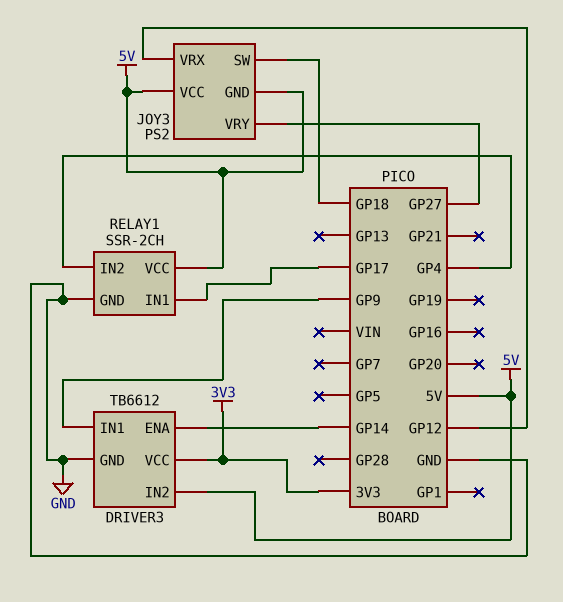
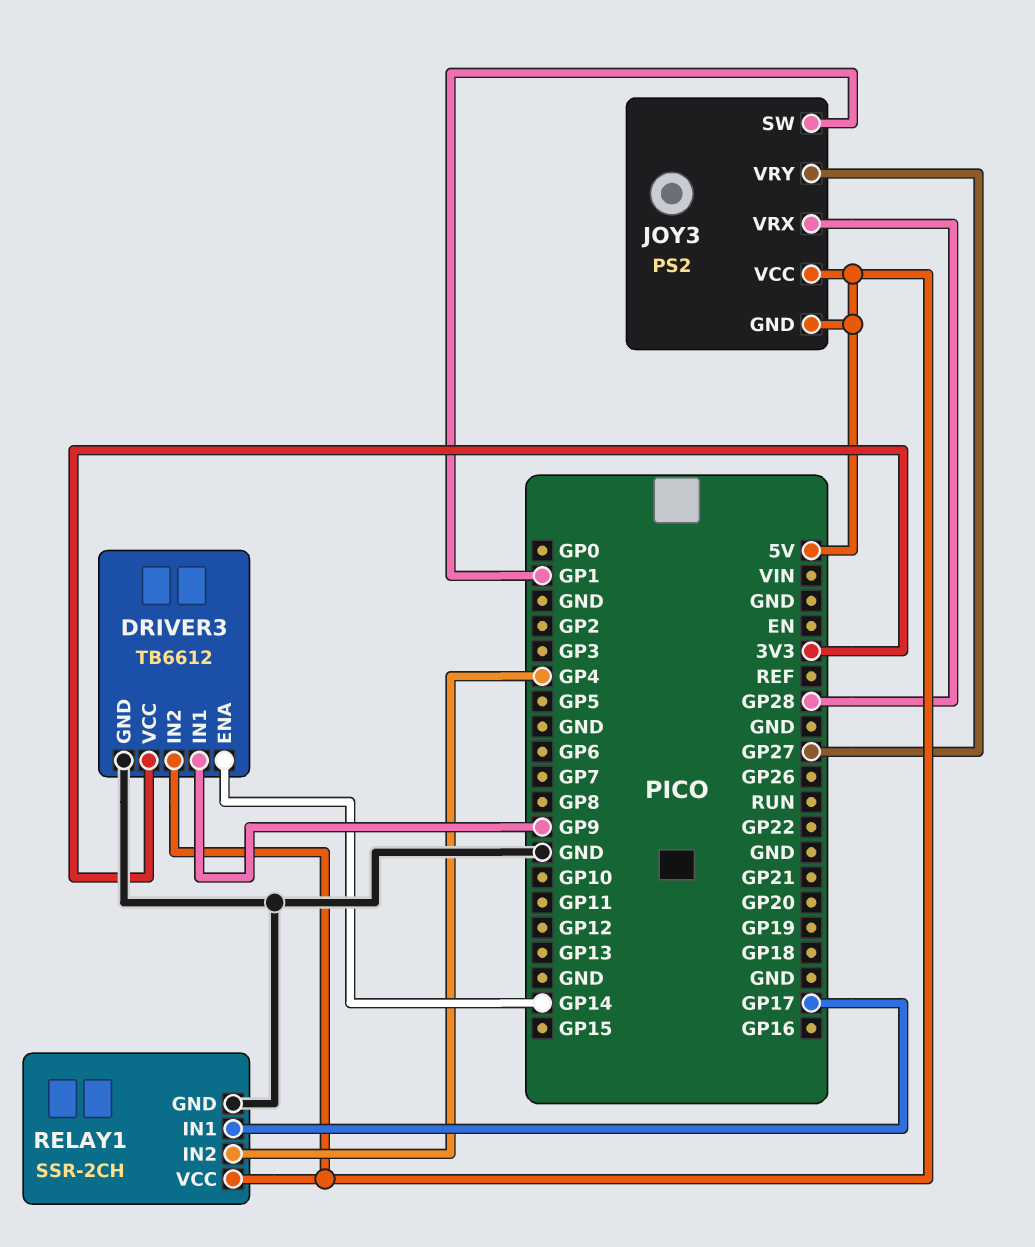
JOY3 pin SW: GP18 -> GP1
JOY3 pin VRX: GP12 -> GP28

